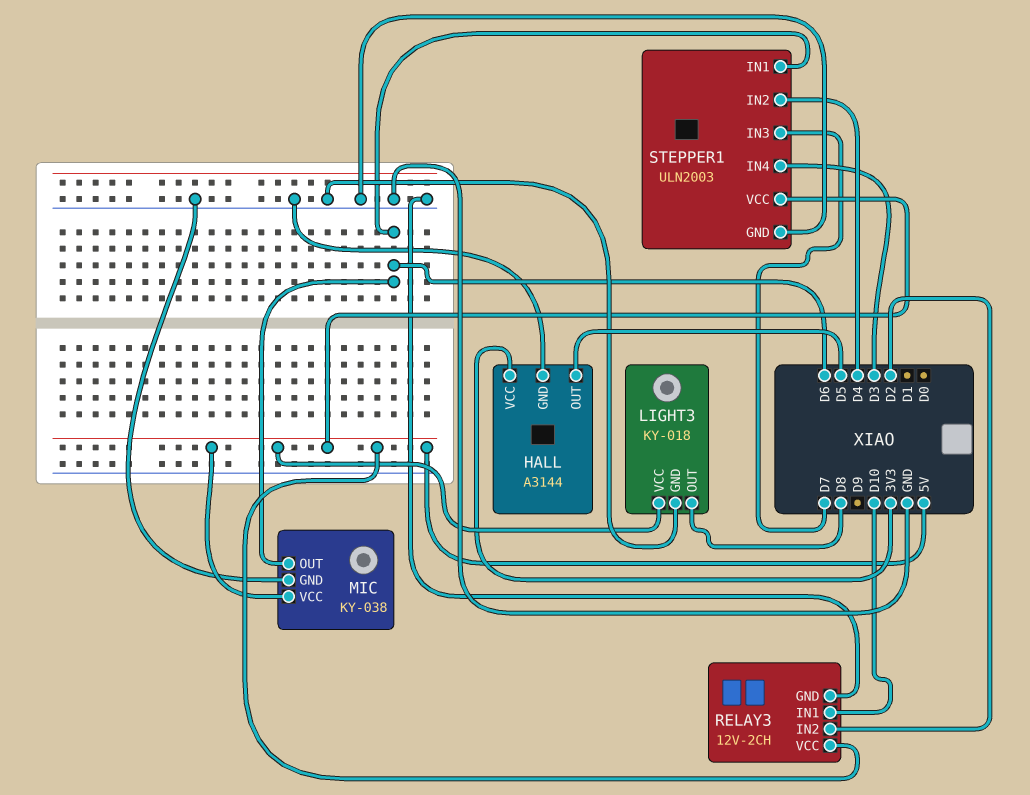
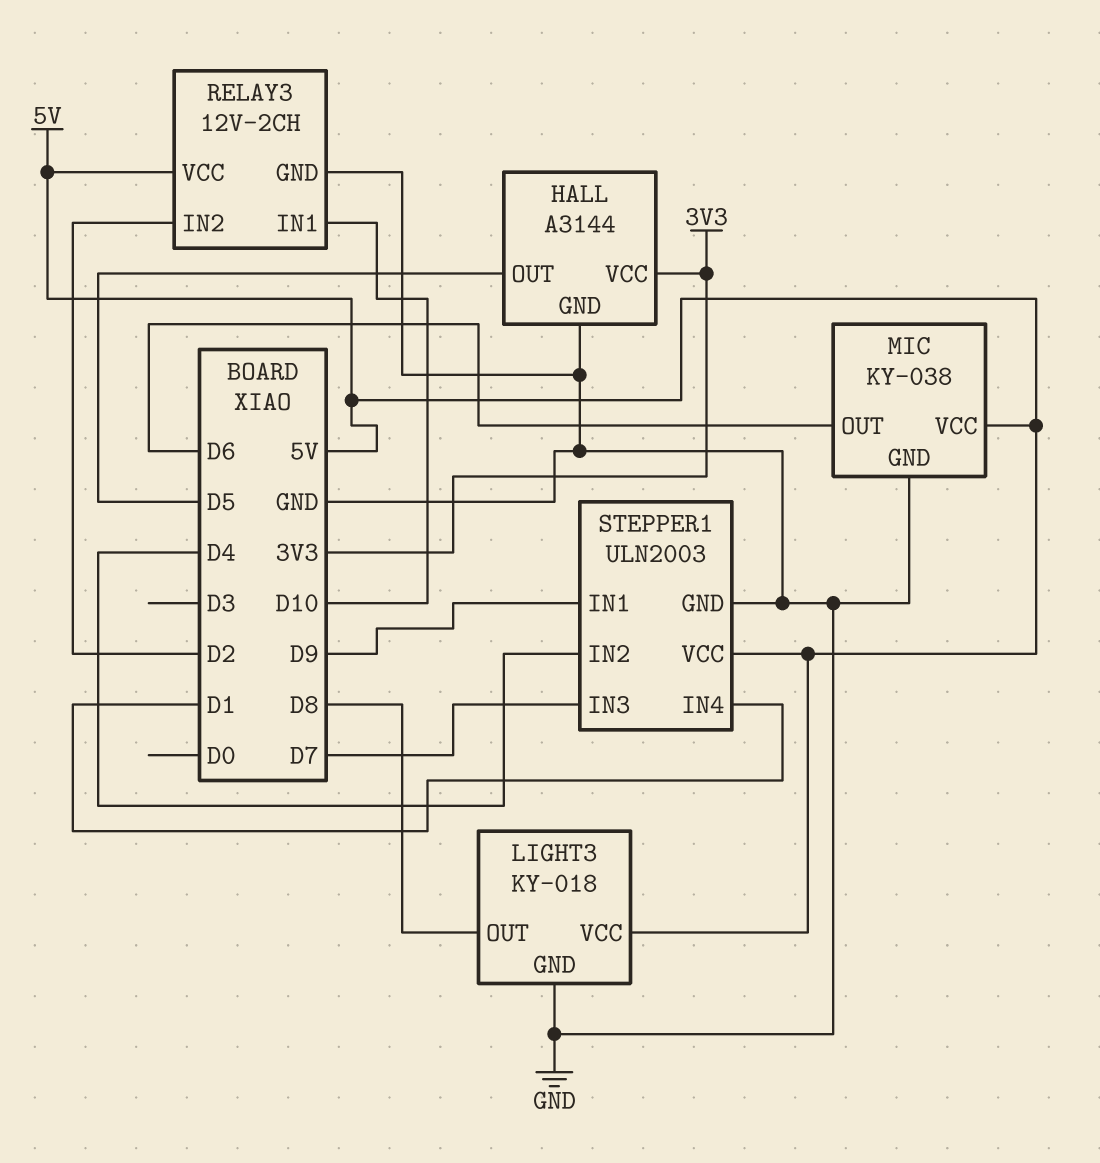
STEPPER1 pin IN1: D6 -> D9
STEPPER1 pin IN4: D3 -> D1

